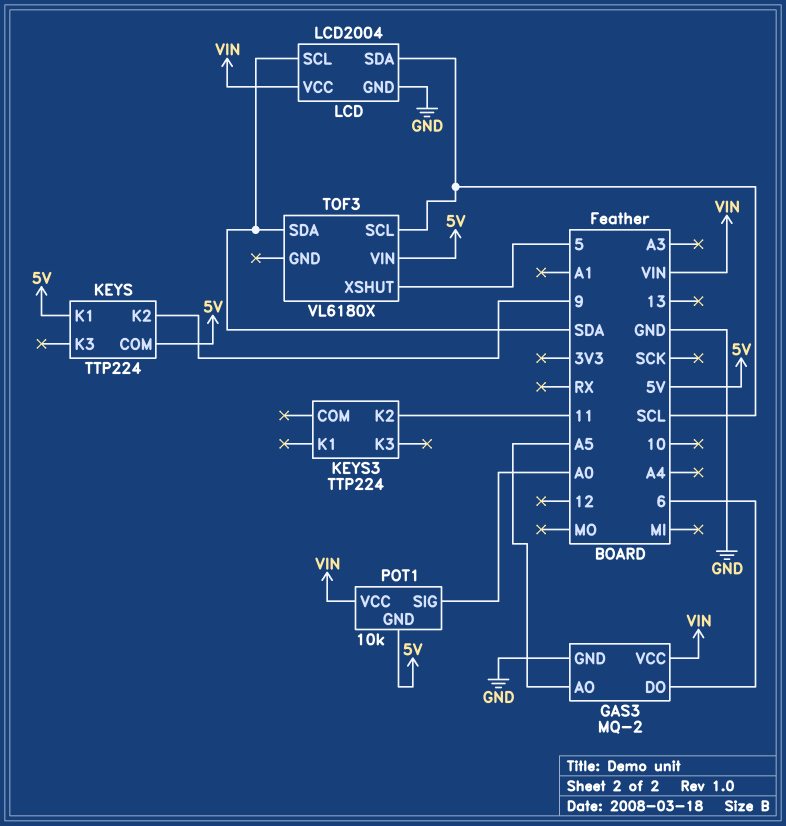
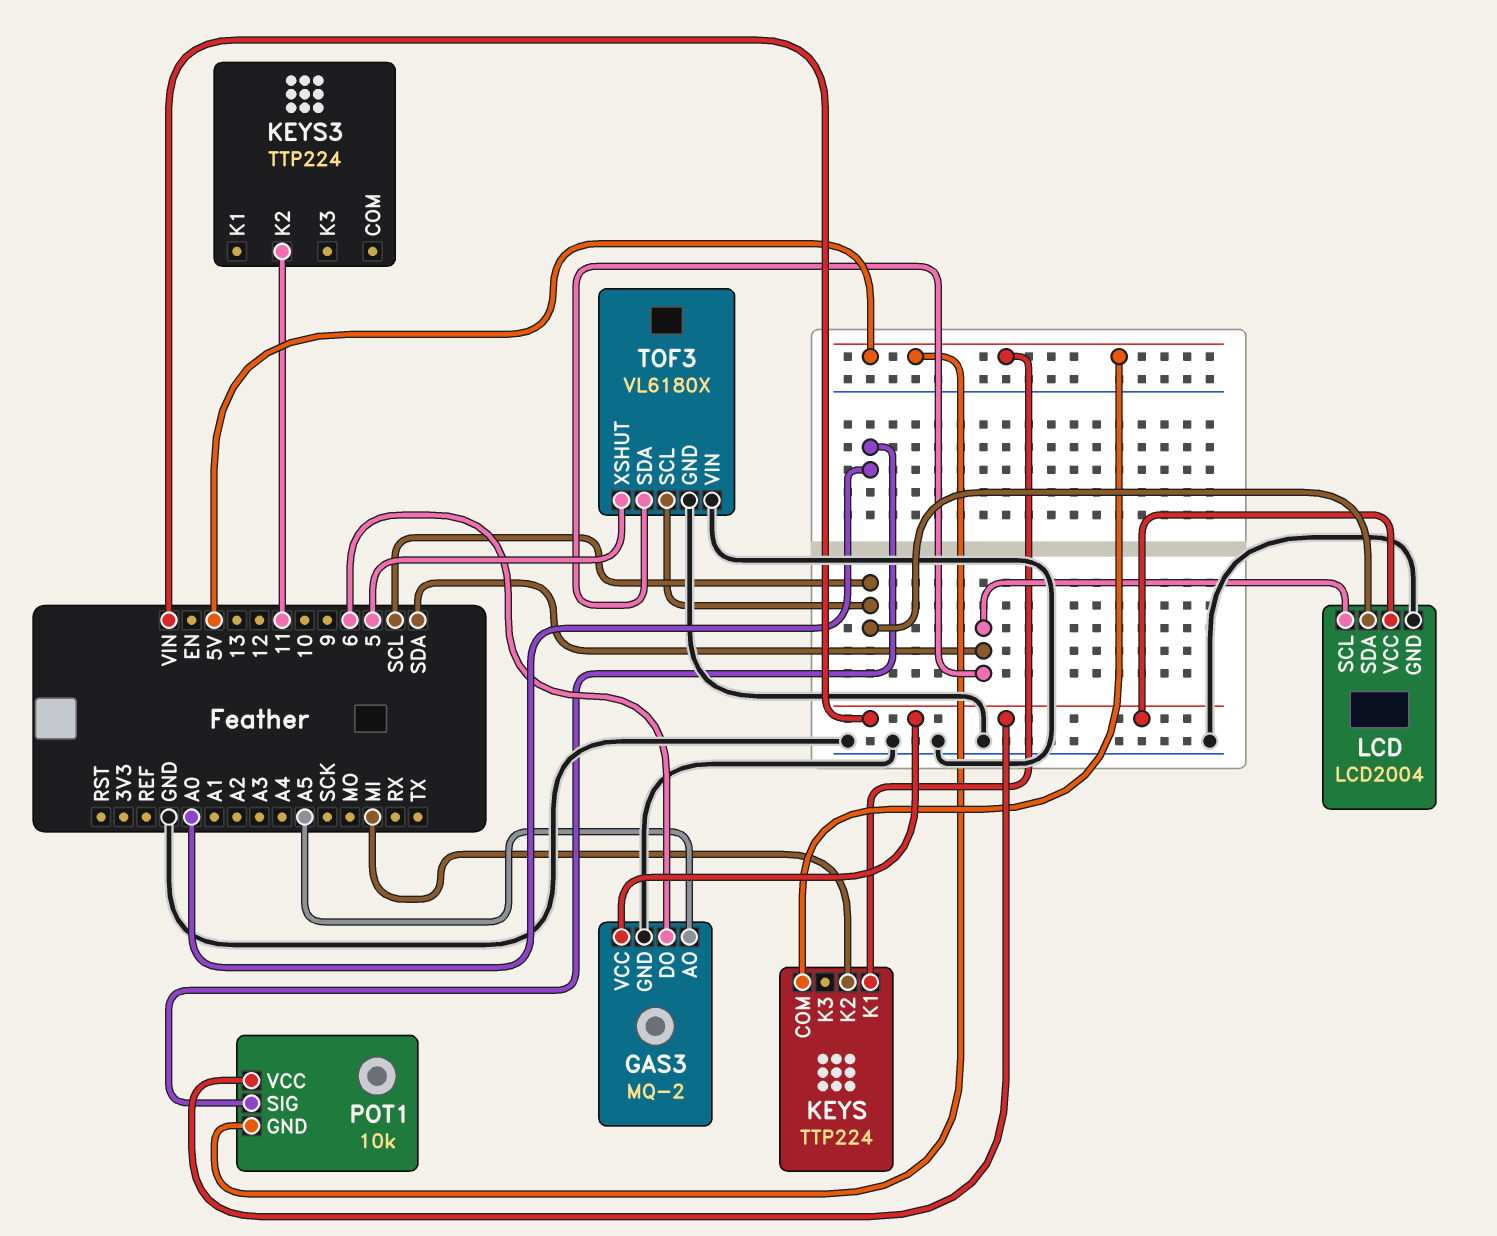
KEYS pin K2: 9 -> MI
TOF3 pin GND: none -> GND
TOF3 pin VIN: 5V -> GND

